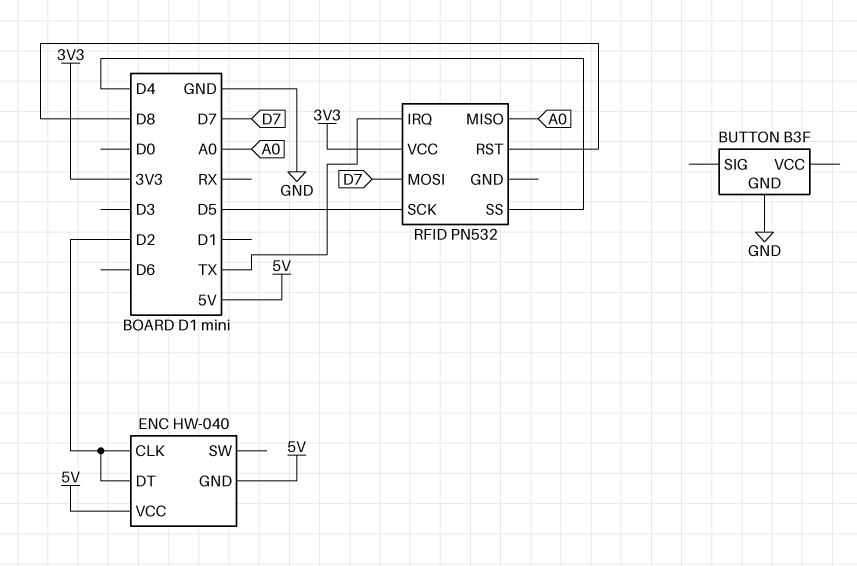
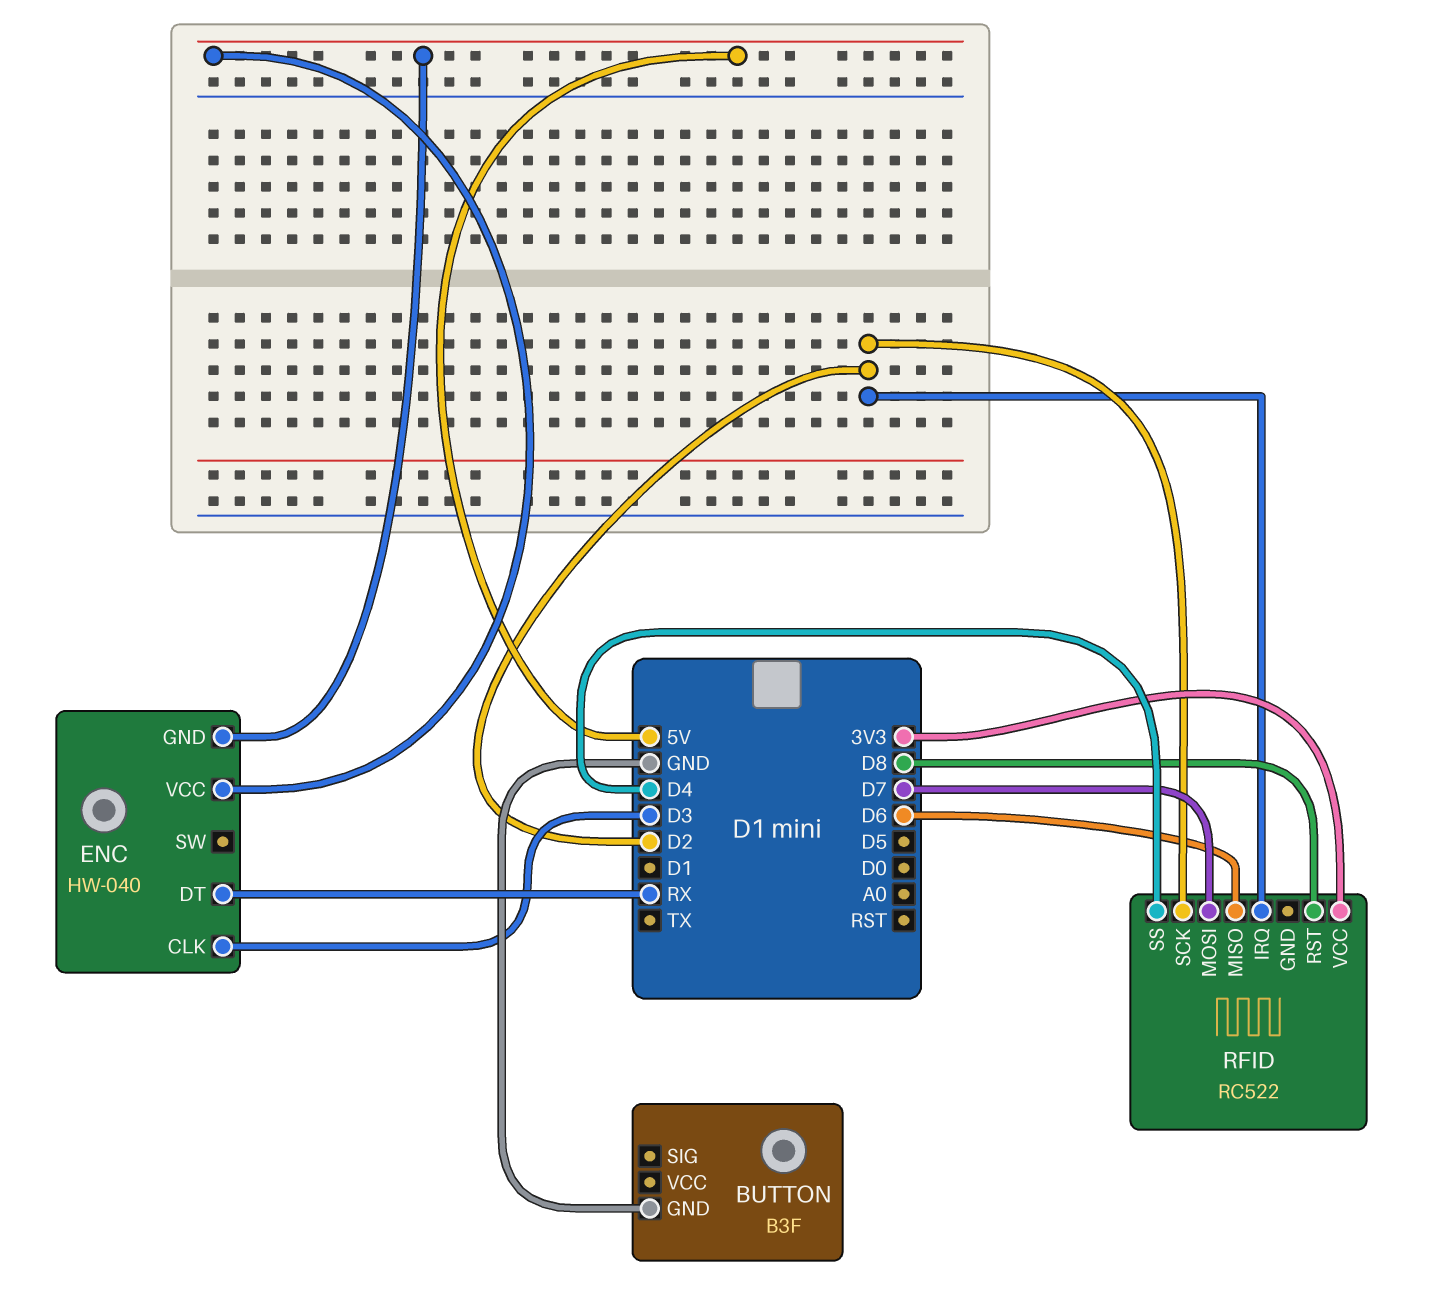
ENC pin CLK: D2 -> D3
ENC pin DT: D2 -> RX
RFID: PN532 -> RC522
RFID pin IRQ: TX -> D2
RFID pin MISO: A0 -> D6
RFID pin SCK: D5 -> D2

